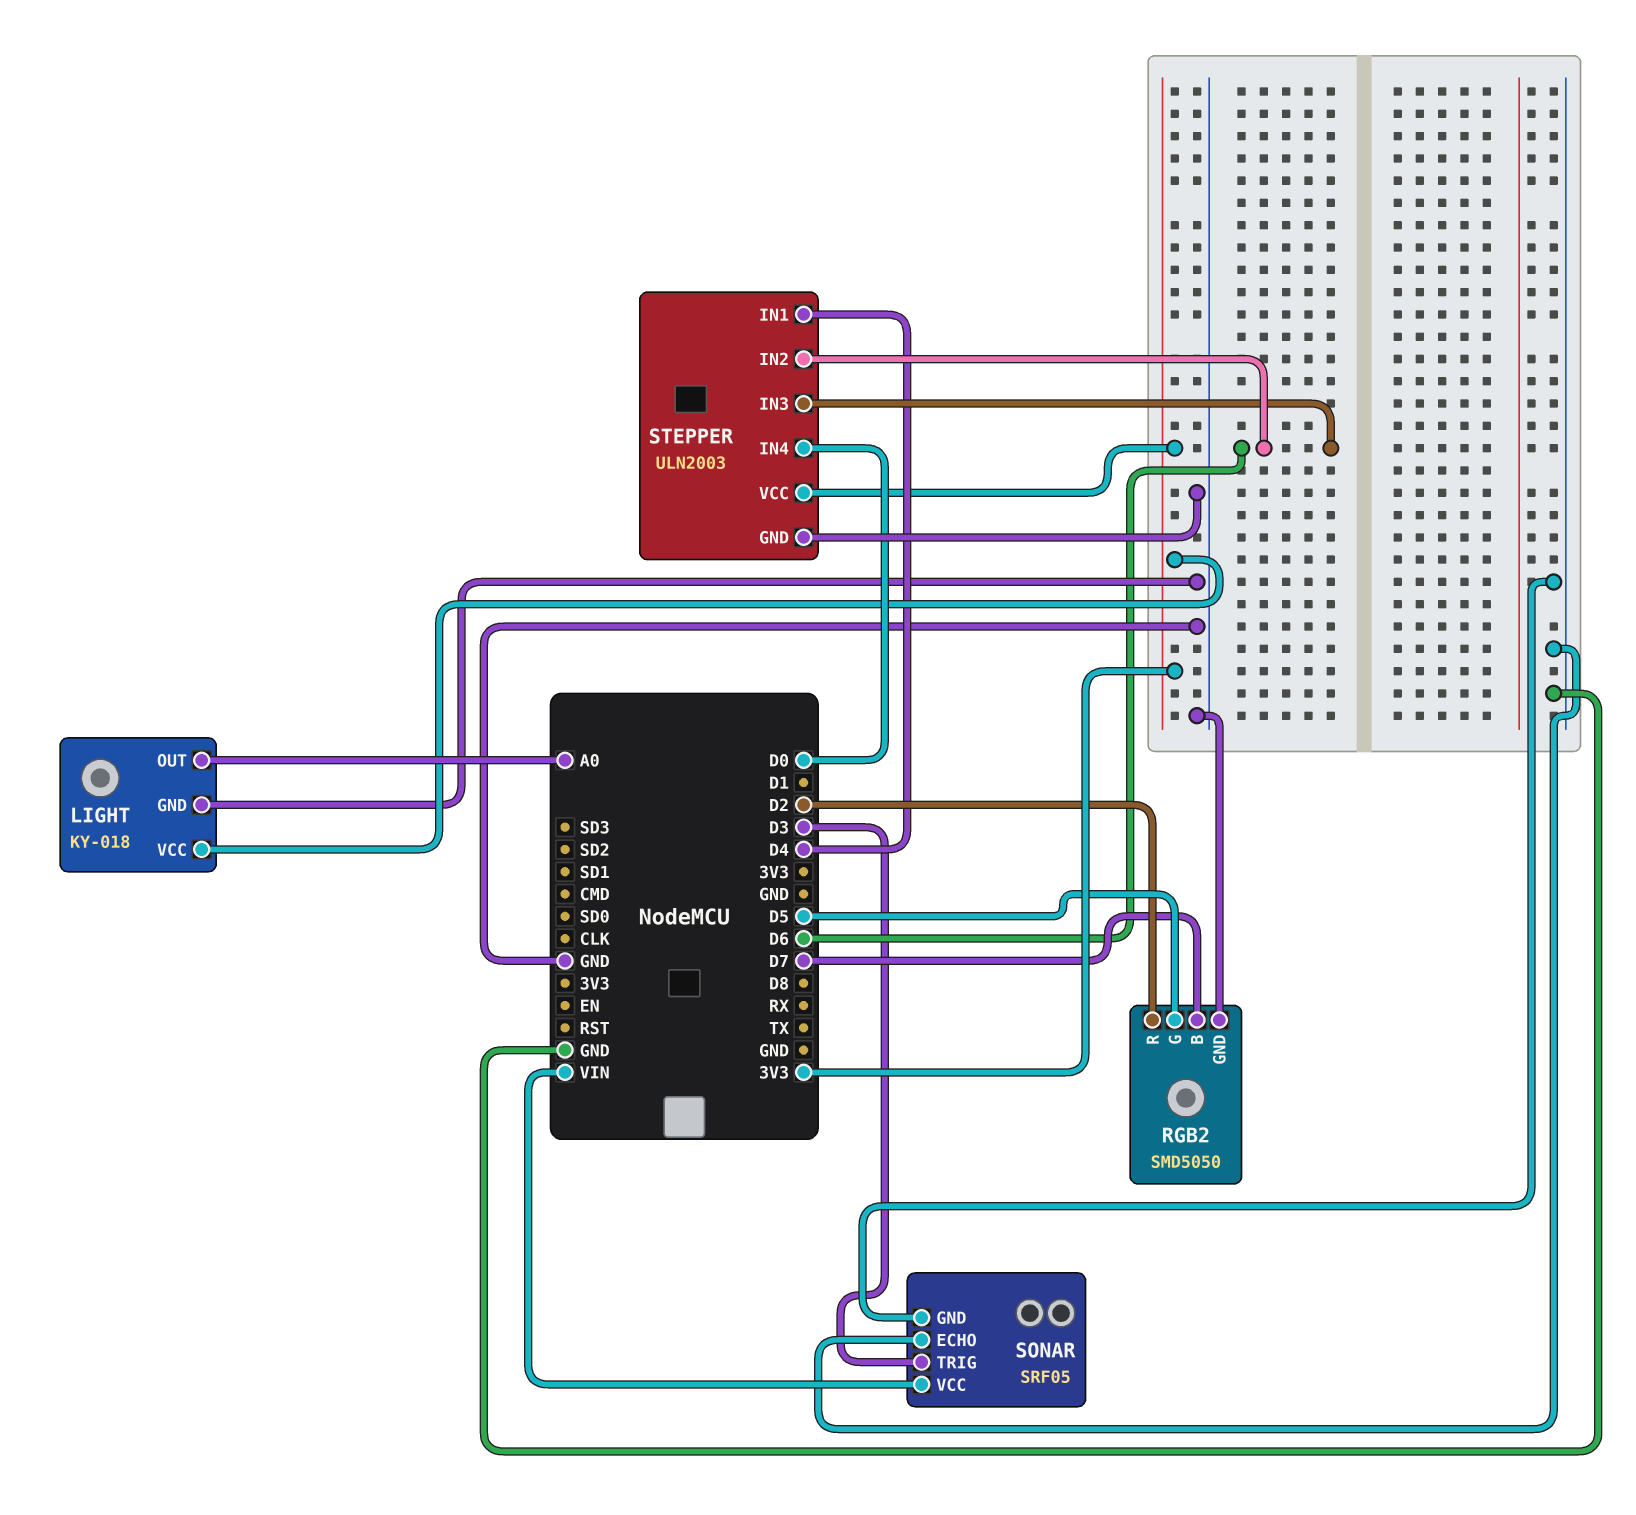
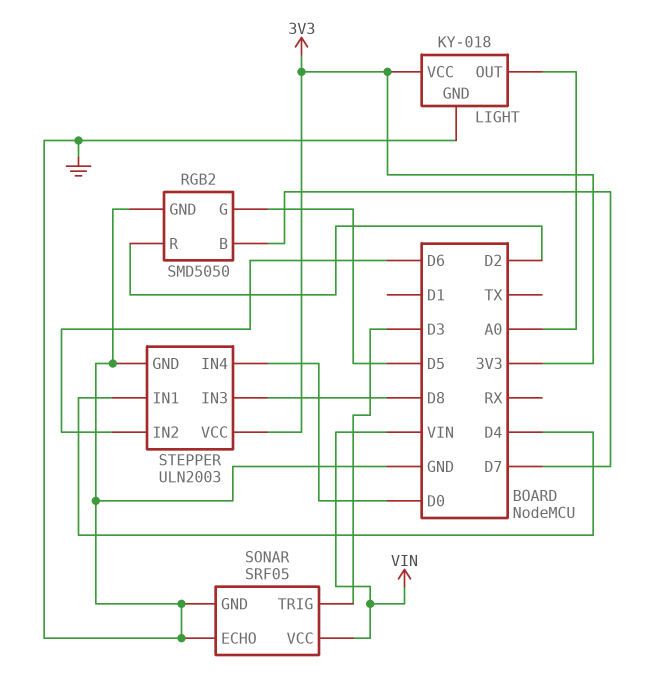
STEPPER pin IN3: D6 -> D8

